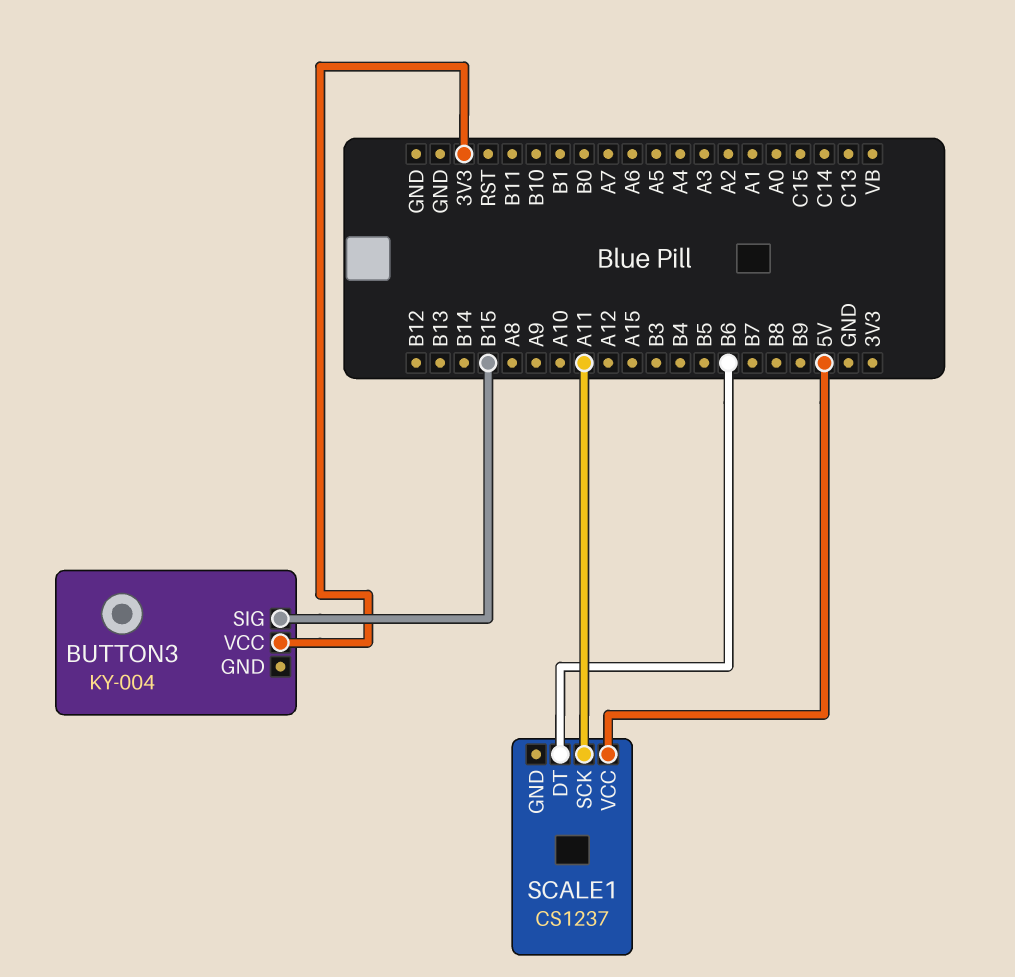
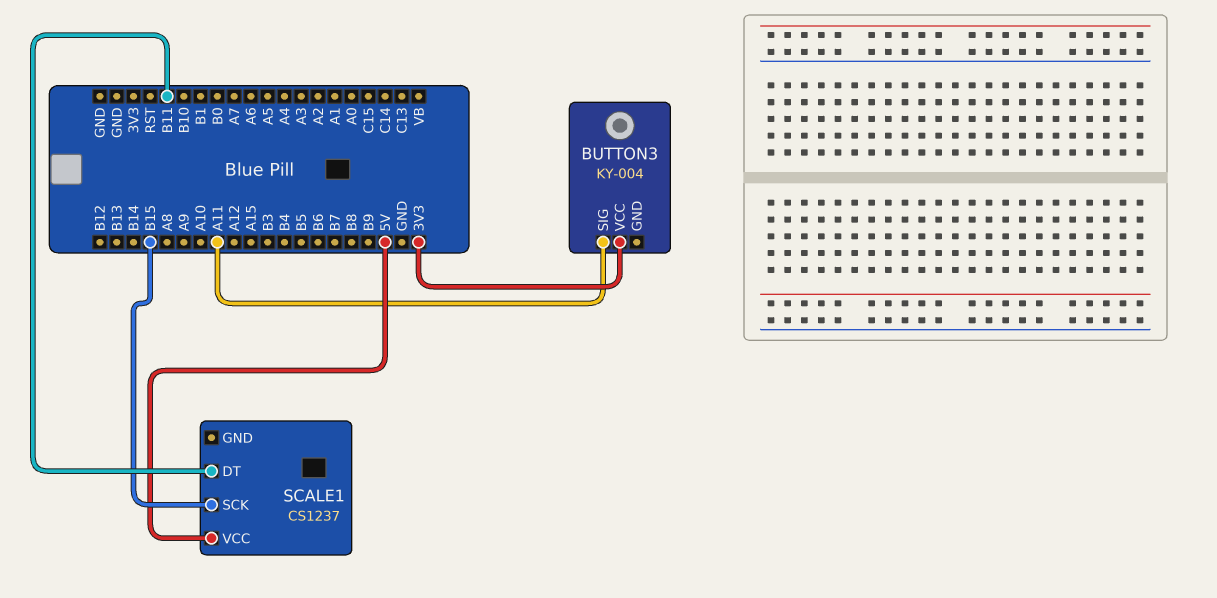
BUTTON3 pin SIG: B15 -> A11
SCALE1 pin DT: B6 -> B11
SCALE1 pin SCK: A11 -> B15

